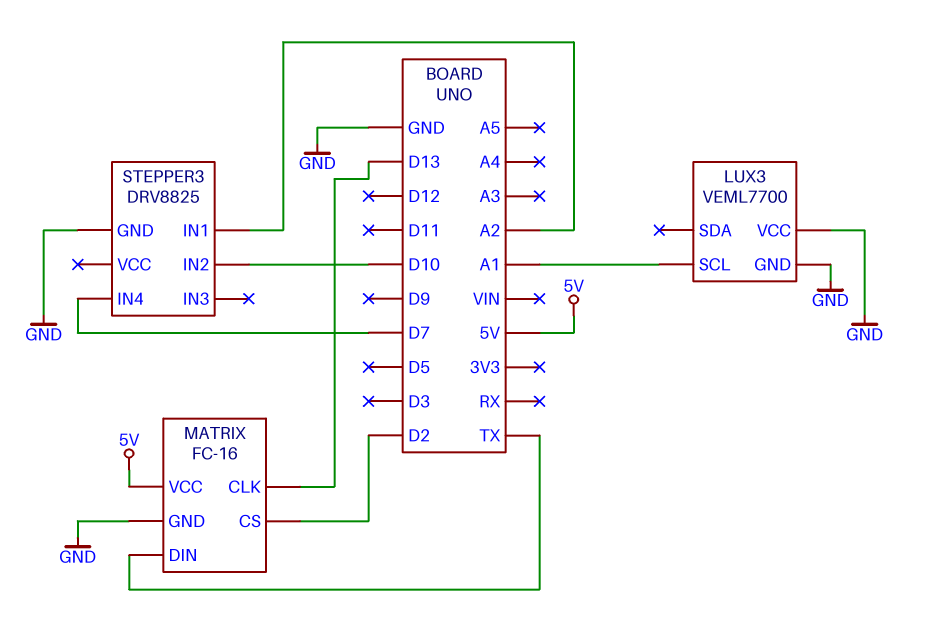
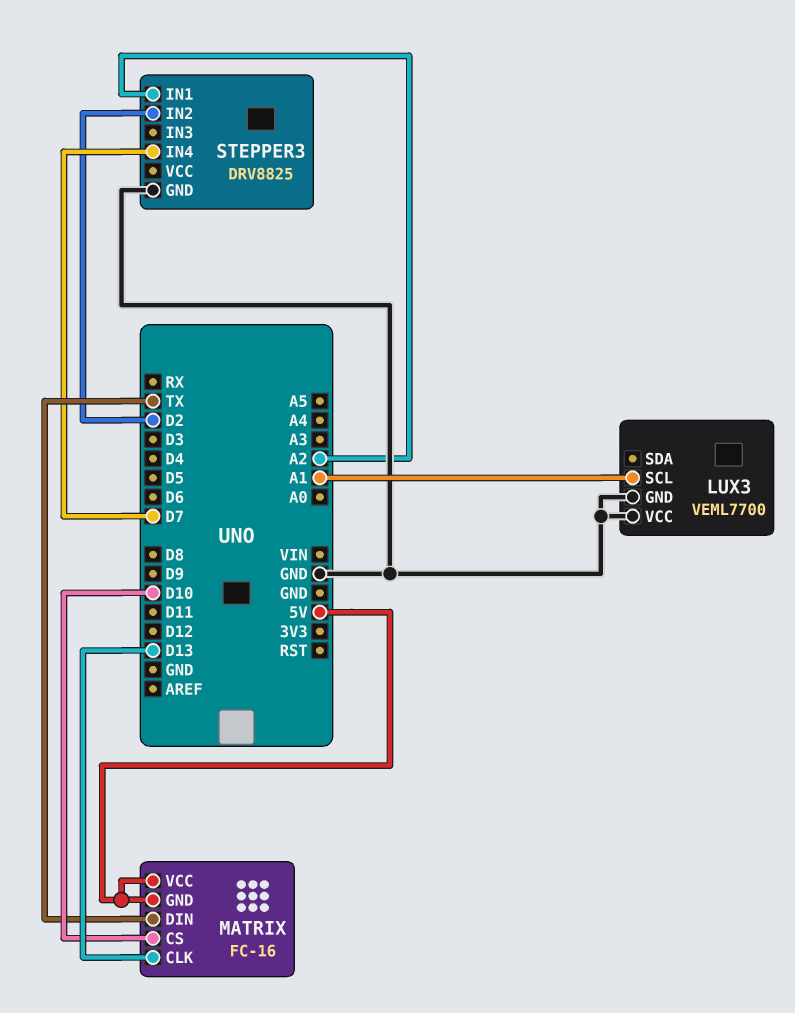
MATRIX pin CS: D2 -> D10
MATRIX pin GND: GND -> 5V
STEPPER3 pin IN2: D10 -> D2

